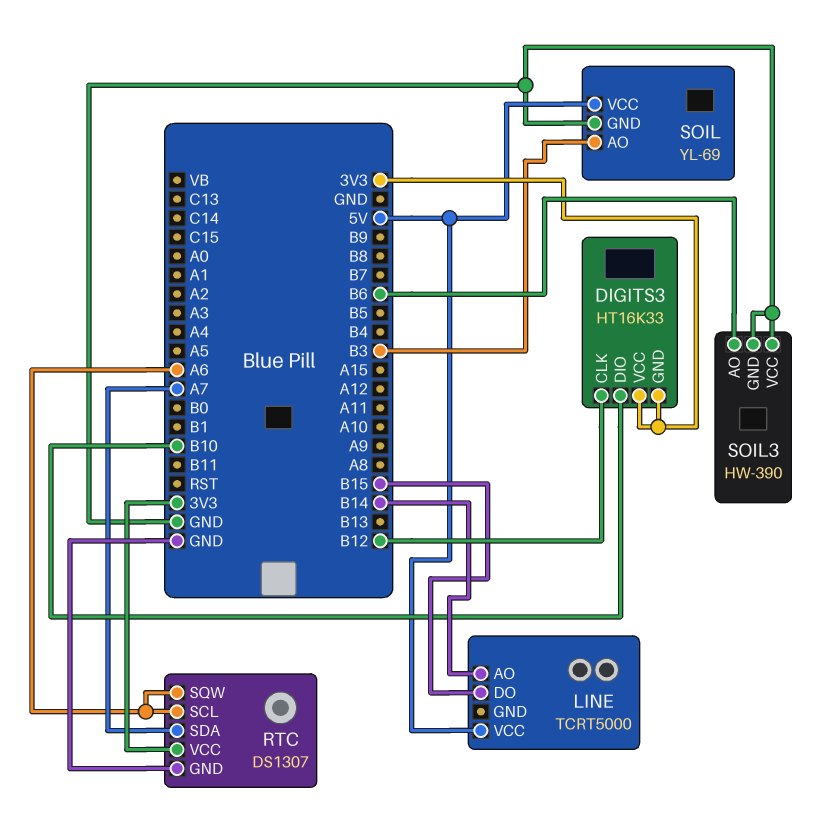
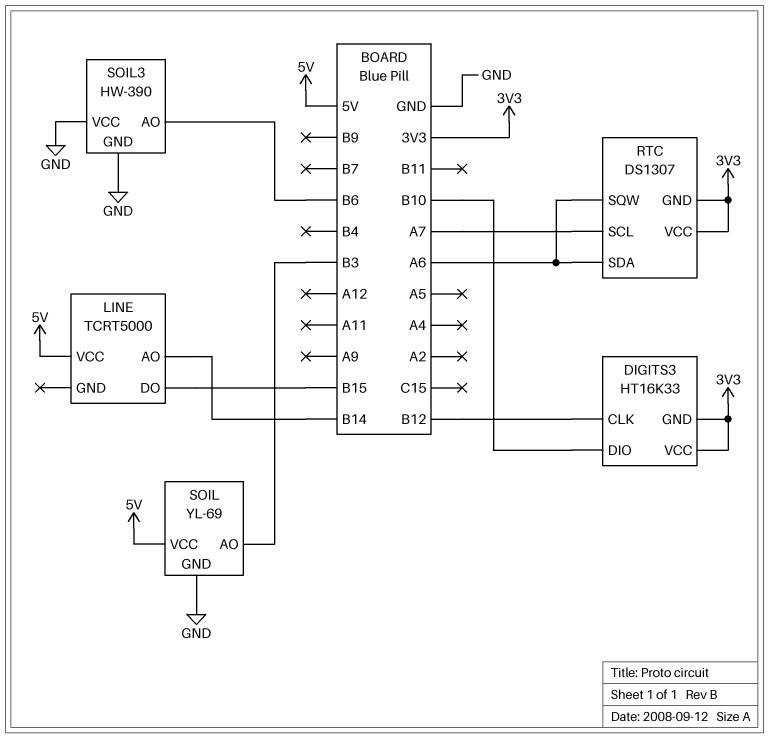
RTC pin GND: GND -> 3V3
RTC pin SCL: A6 -> A7
RTC pin SDA: A7 -> A6

